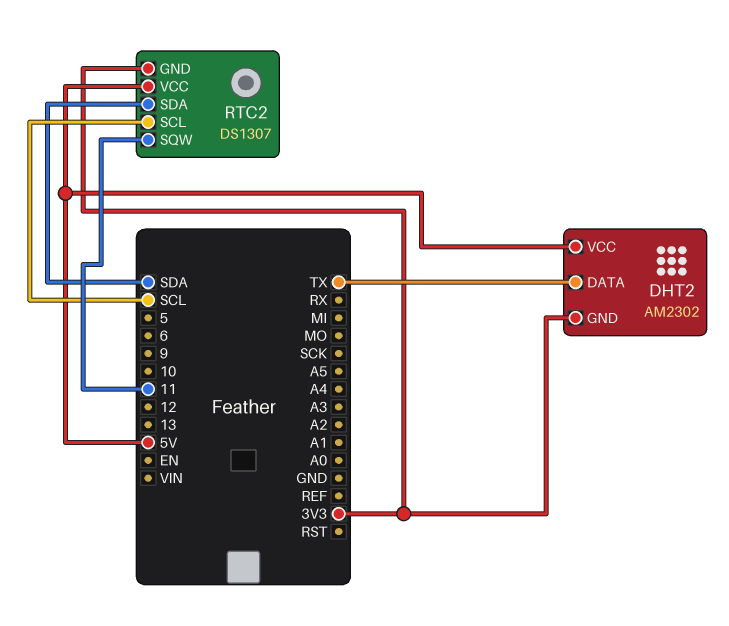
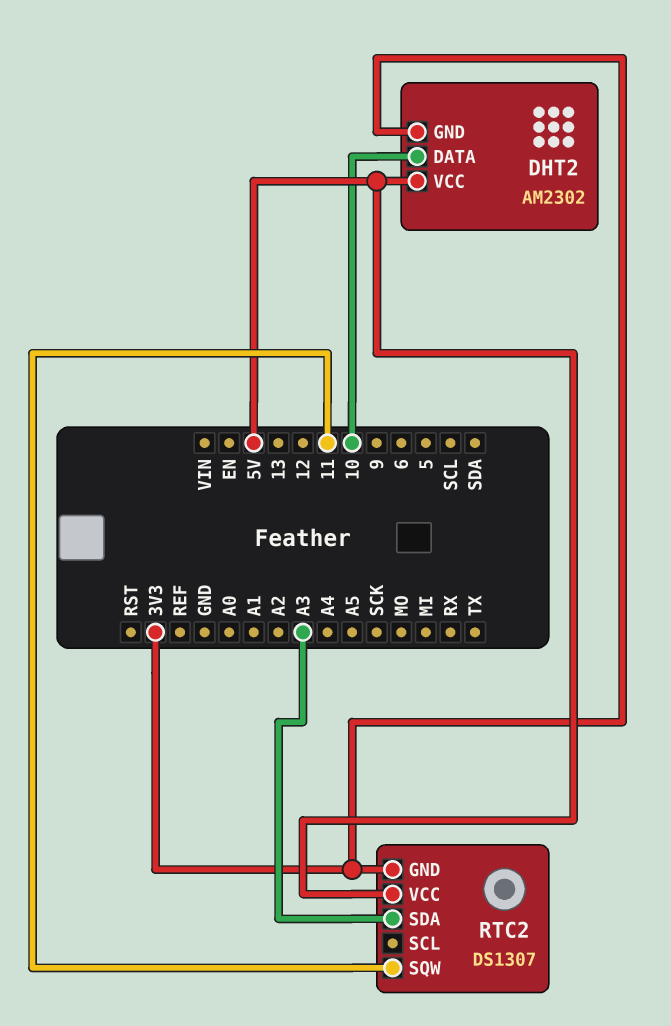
DHT2 pin DATA: TX -> 10
RTC2 pin SCL: SCL -> none
RTC2 pin SDA: SDA -> A3

